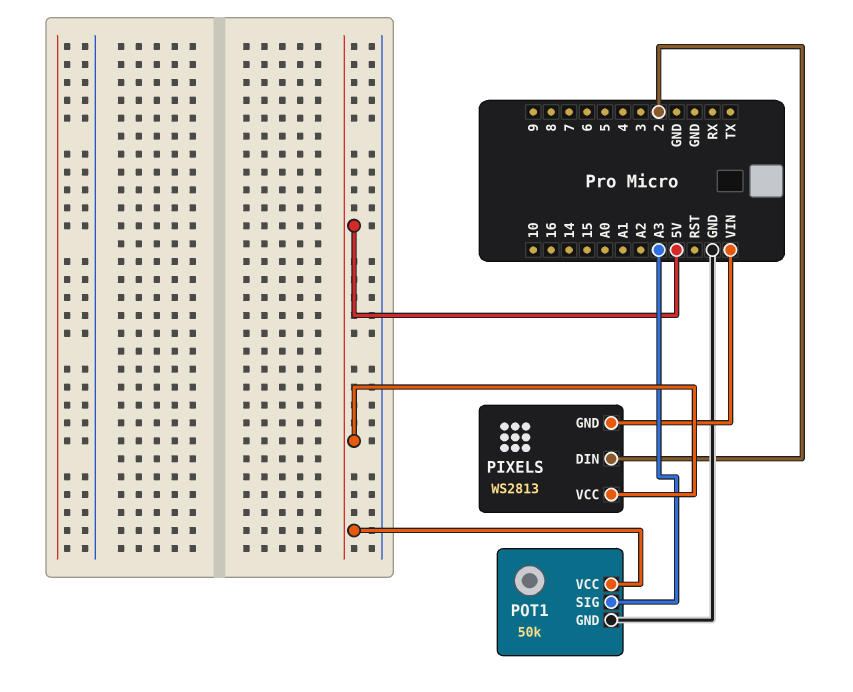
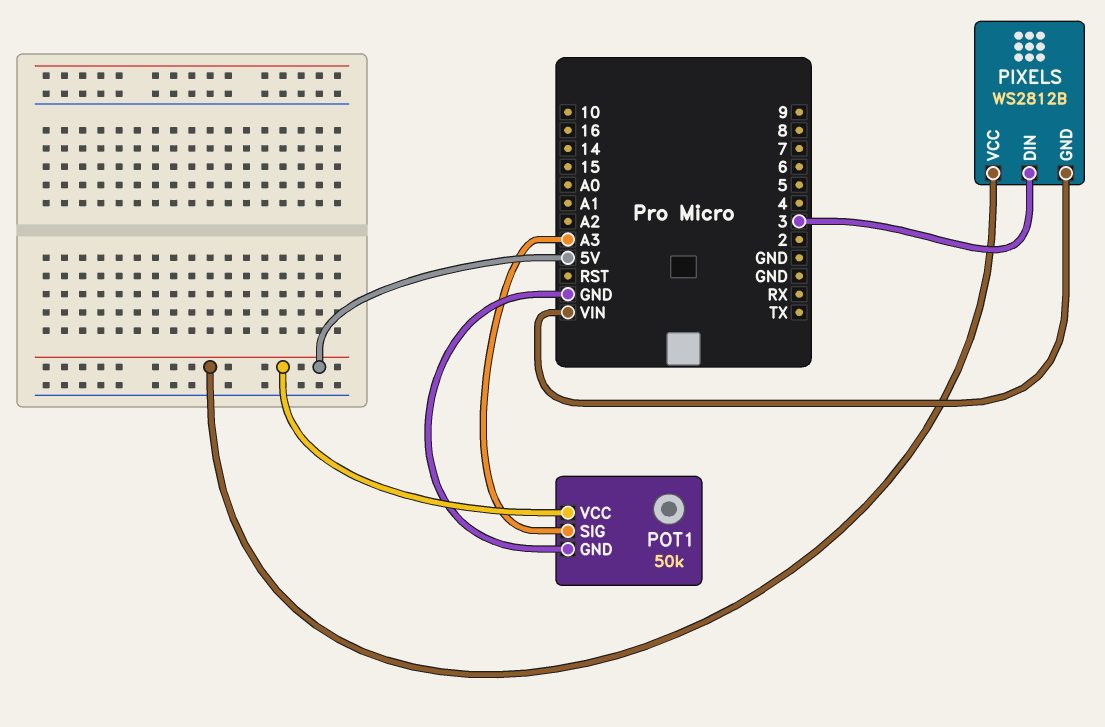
PIXELS: WS2813 -> WS2812B
PIXELS pin DIN: 2 -> 3

